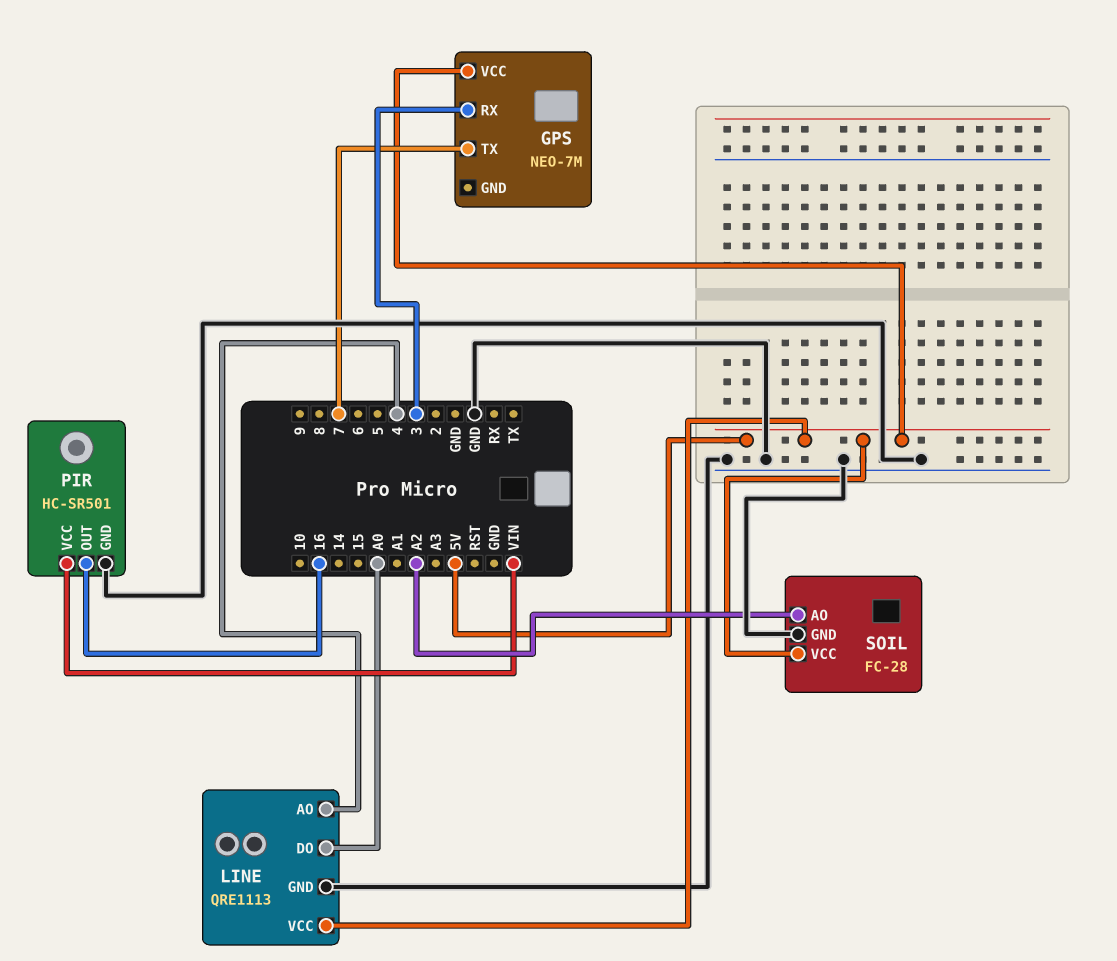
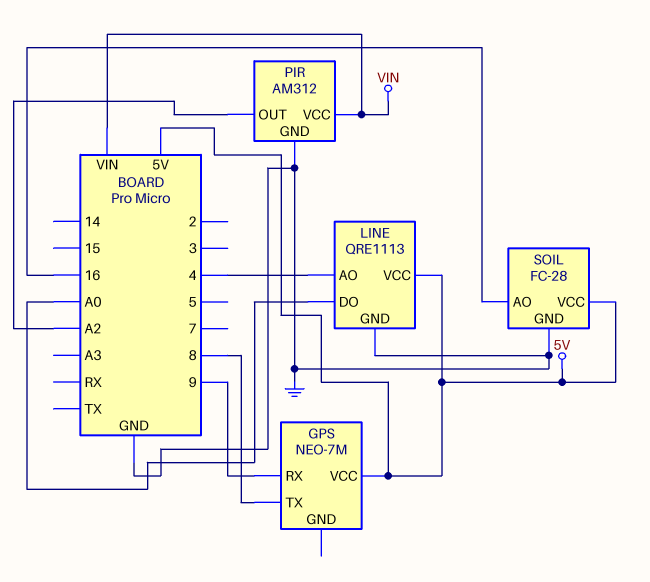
GPS pin RX: 3 -> 9
GPS pin TX: 7 -> 8
PIR: HC-SR501 -> AM312
PIR pin OUT: 16 -> A2
SOIL pin AO: A2 -> 16

